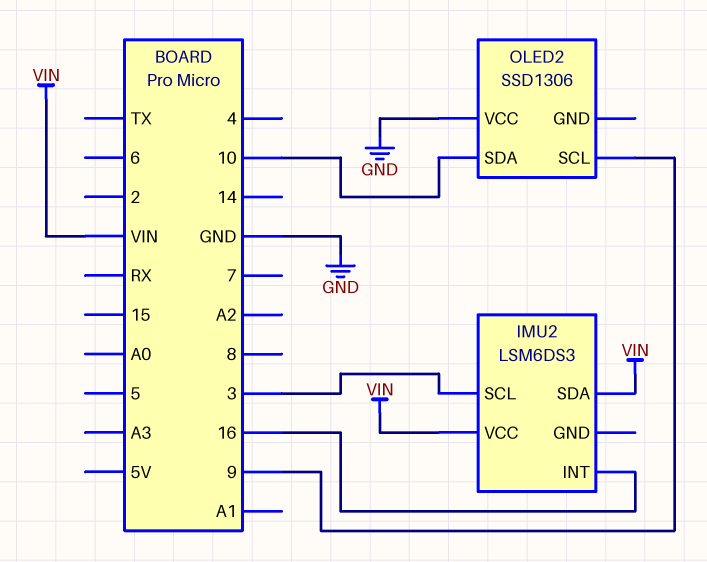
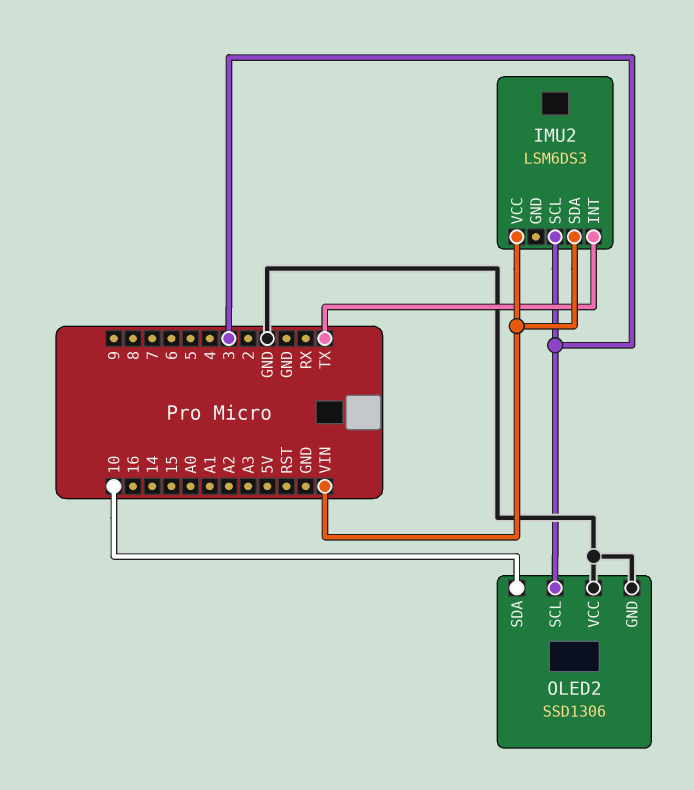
IMU2 pin INT: 16 -> TX
OLED2 pin GND: none -> GND
OLED2 pin SCL: 9 -> 3

